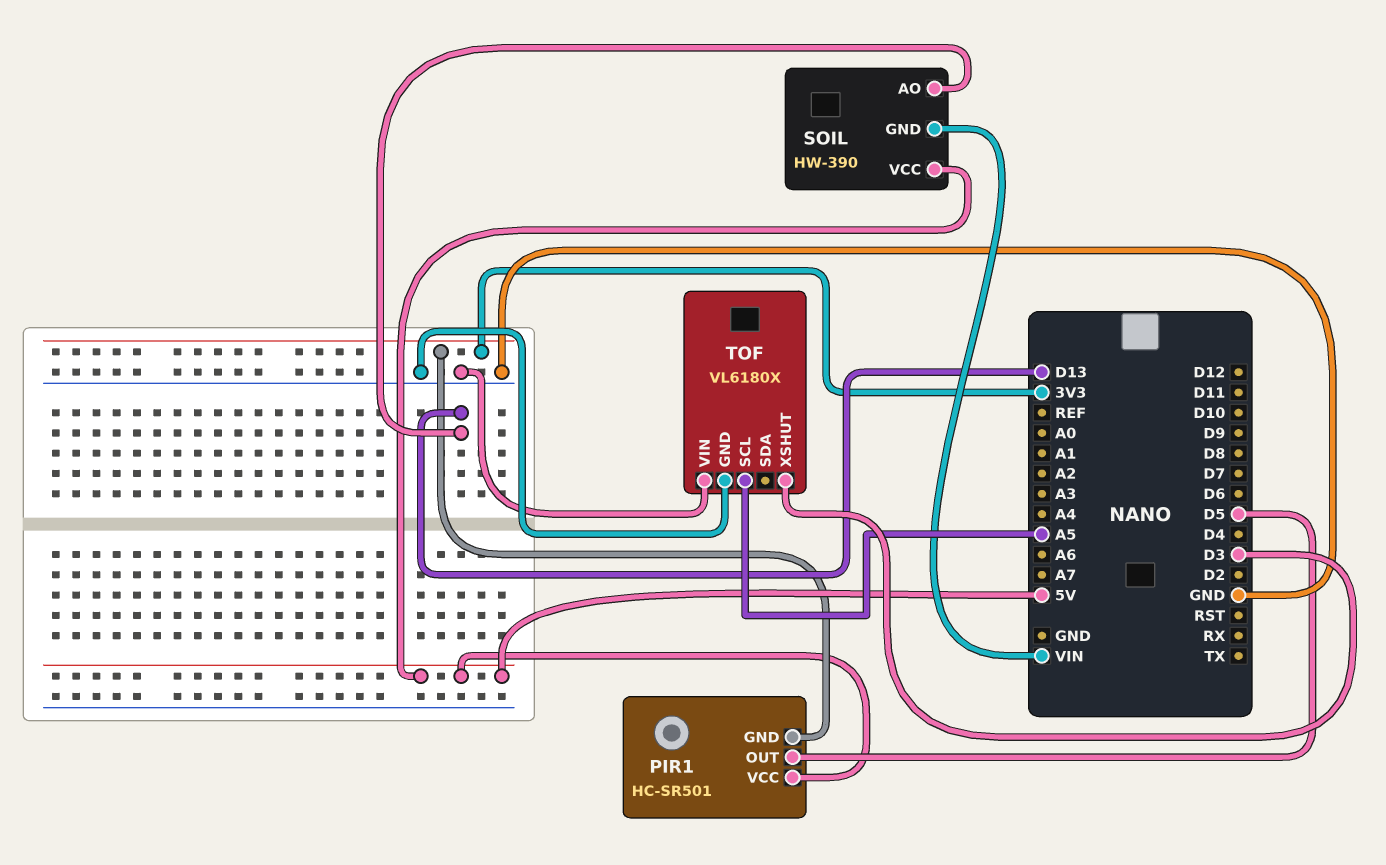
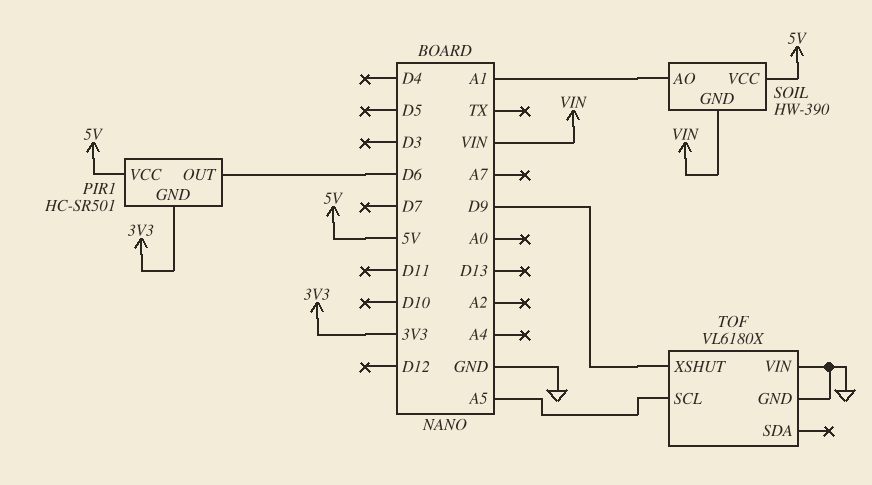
PIR1 pin OUT: D5 -> D6
SOIL pin AO: D13 -> A1
TOF pin XSHUT: D3 -> D9

